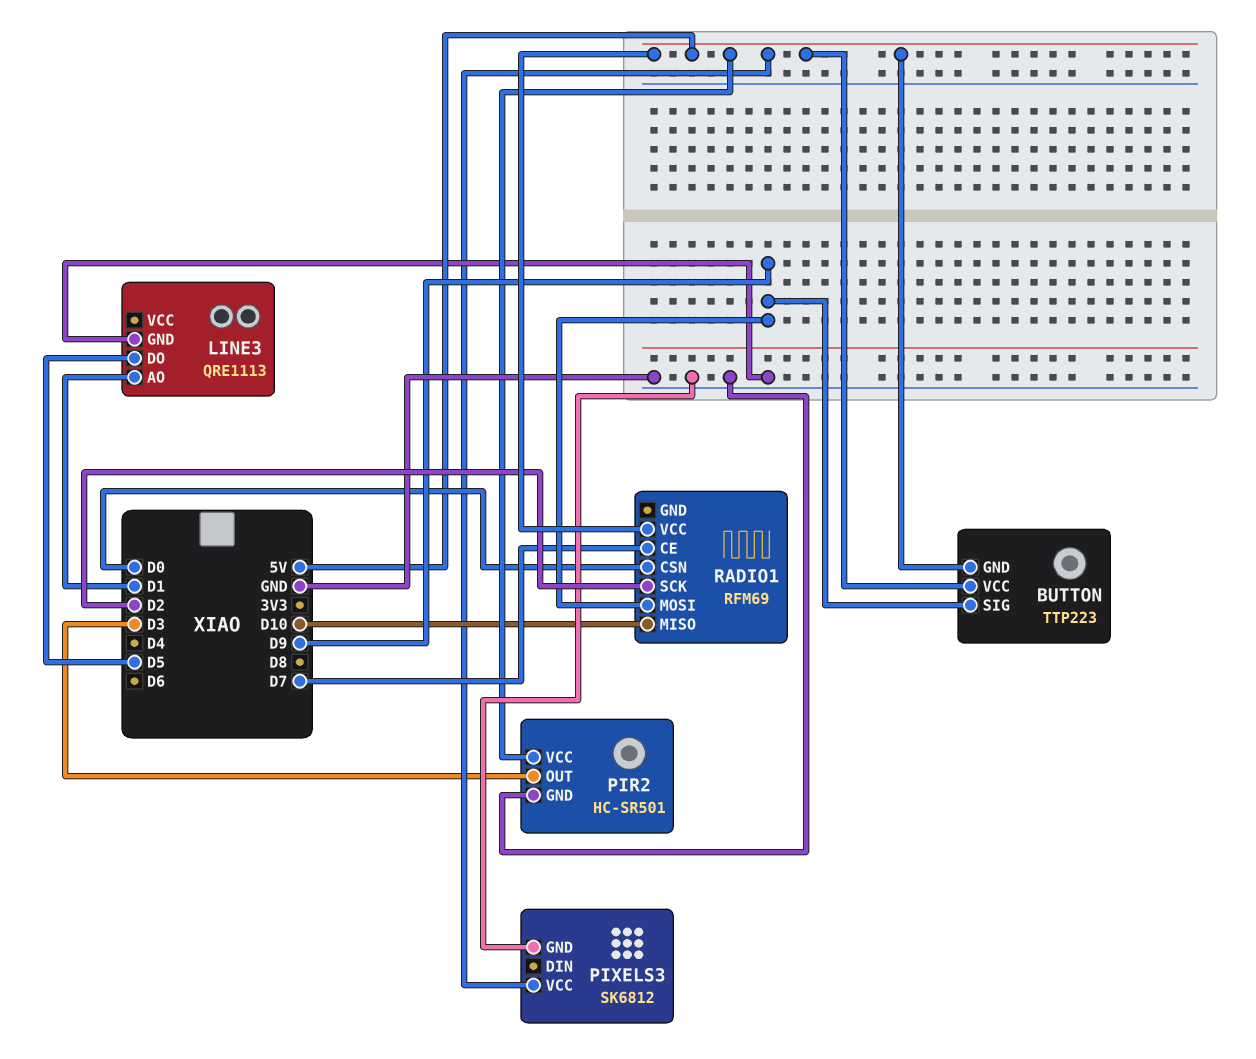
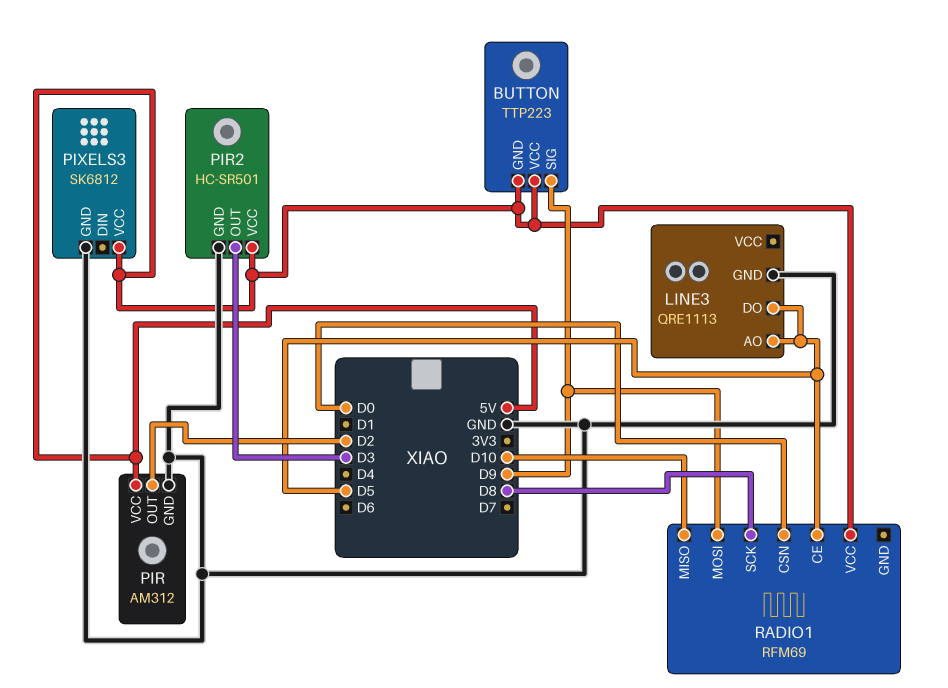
LINE3 pin AO: D1 -> D5
PIR: none -> AM312
PIR pin GND: none -> GND
PIR pin OUT: none -> D2
PIR pin VCC: none -> 5V
RADIO1 pin CE: D7 -> D5
RADIO1 pin SCK: D2 -> D8

